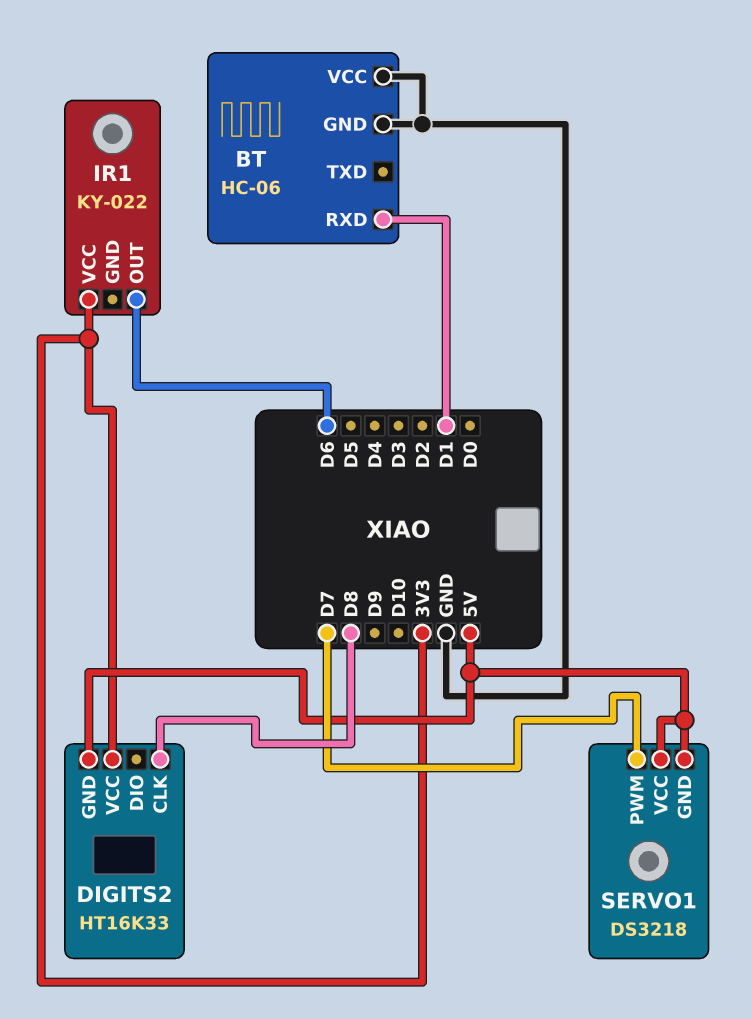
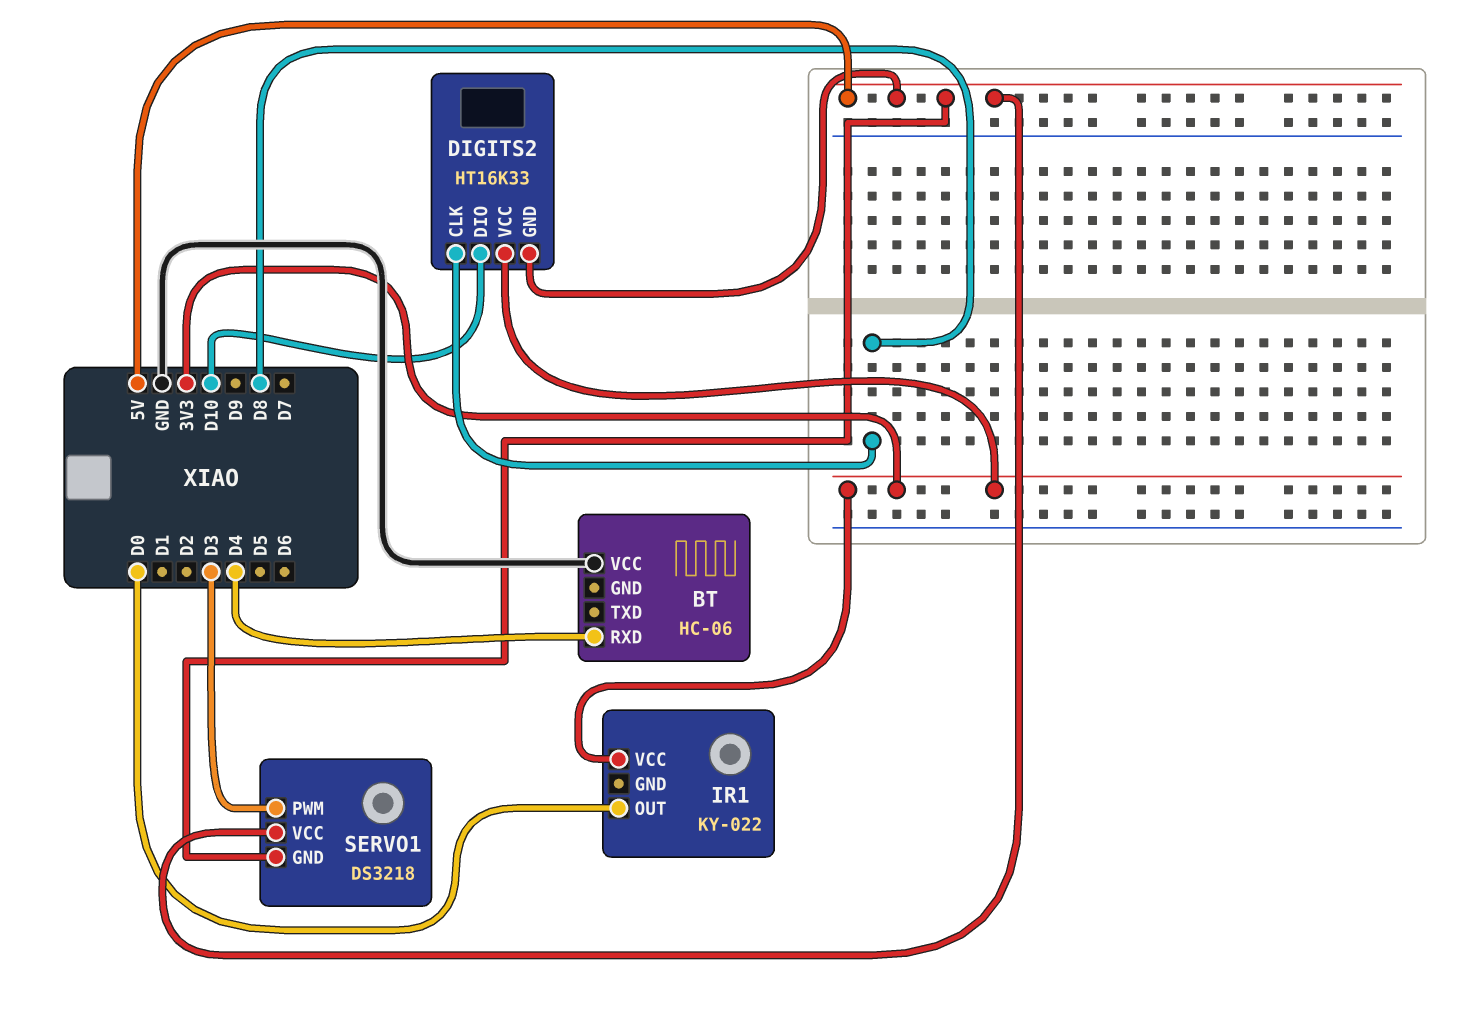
BT pin GND: GND -> none
BT pin RXD: D1 -> D4
DIGITS2 pin DIO: none -> D10
IR1 pin OUT: D6 -> D0
SERVO1 pin PWM: D7 -> D3

